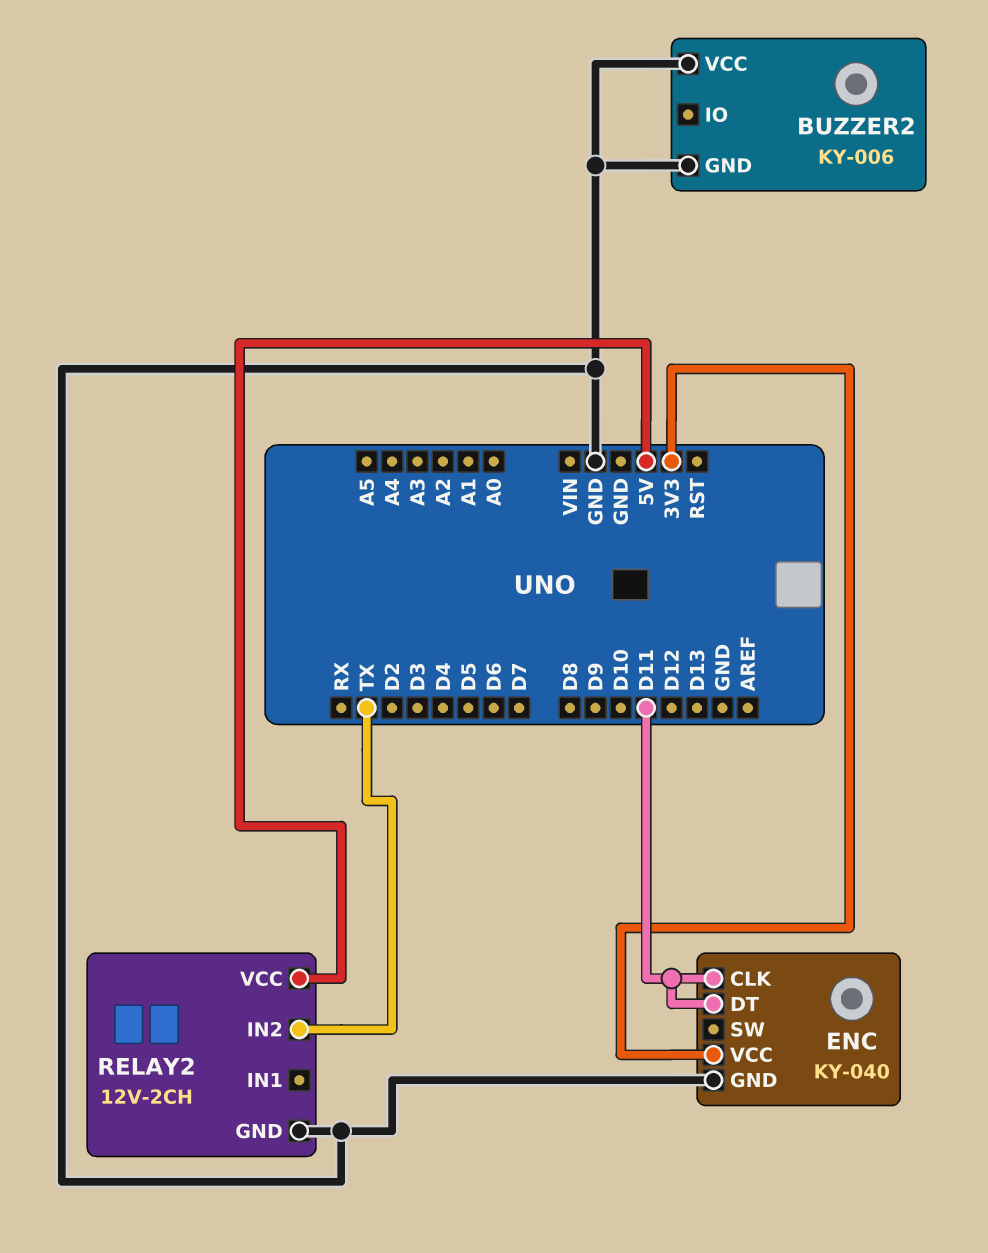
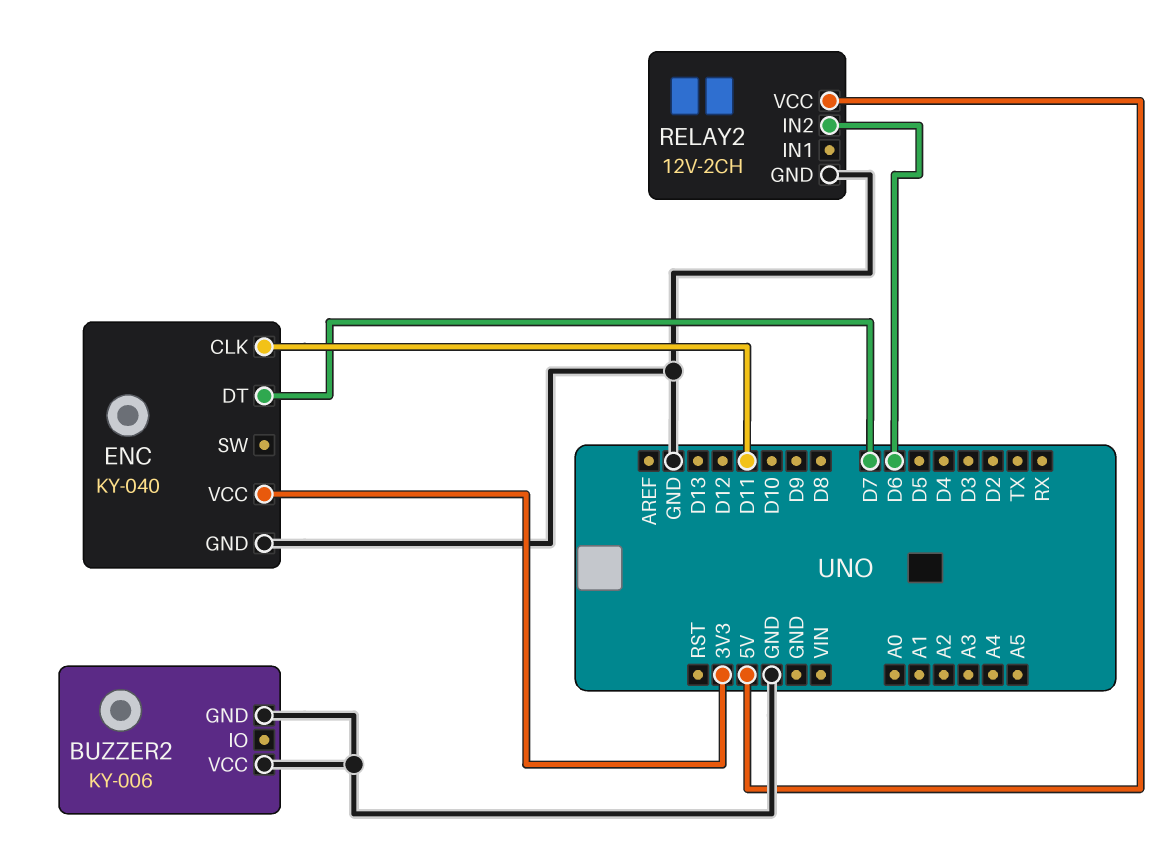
ENC pin DT: D11 -> D7
RELAY2 pin IN2: TX -> D6

